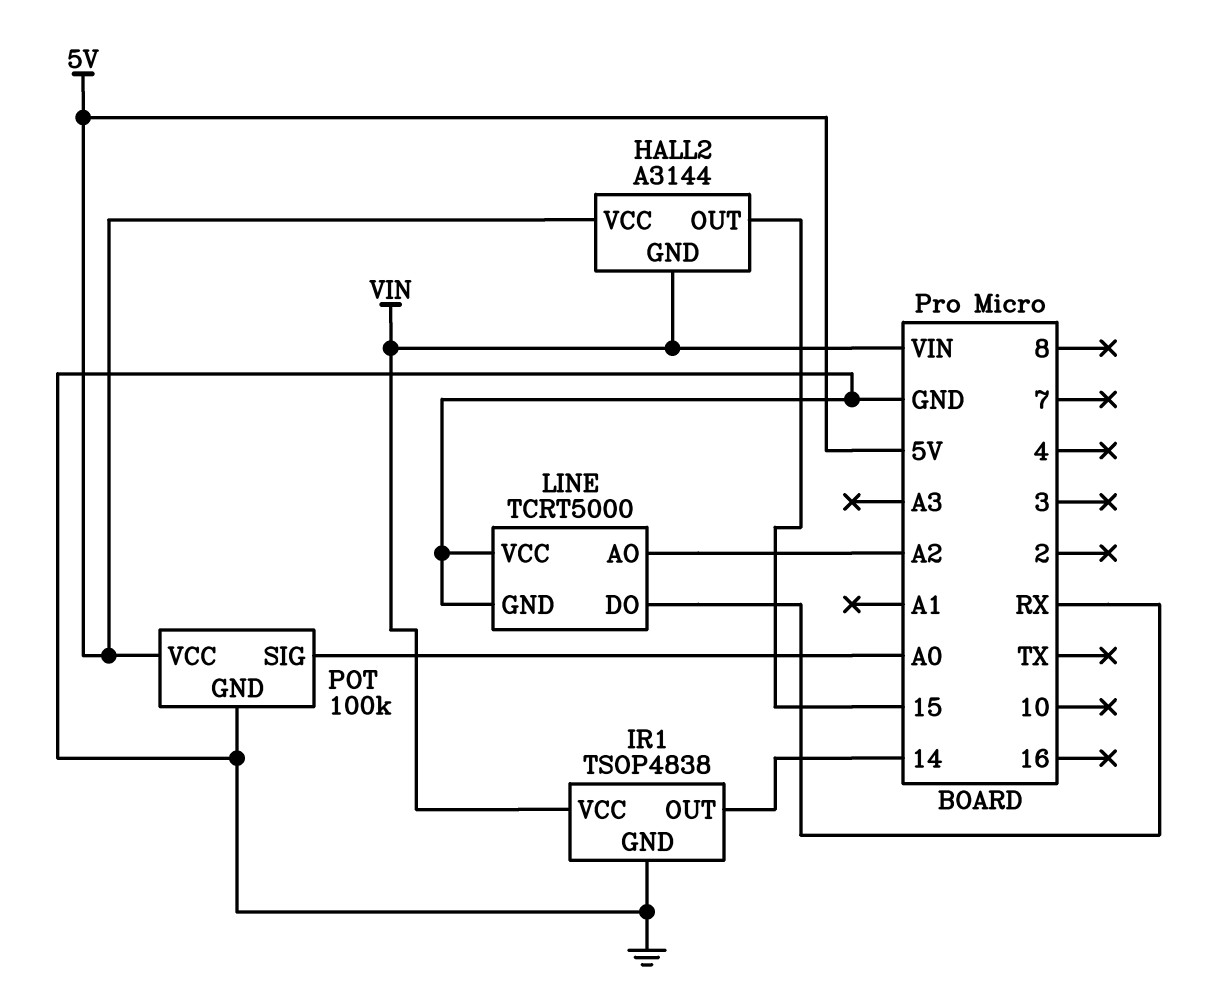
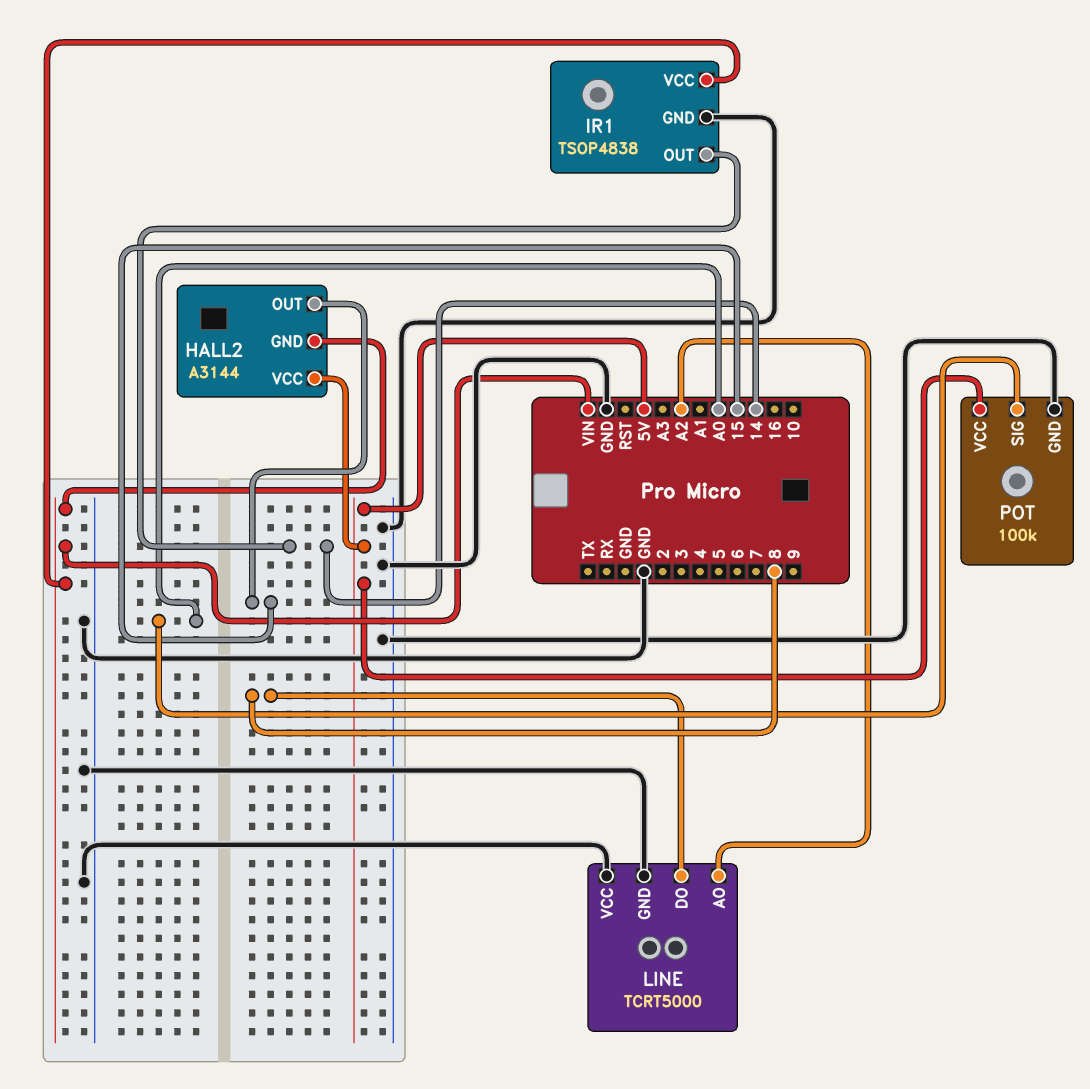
LINE pin DO: RX -> 8

